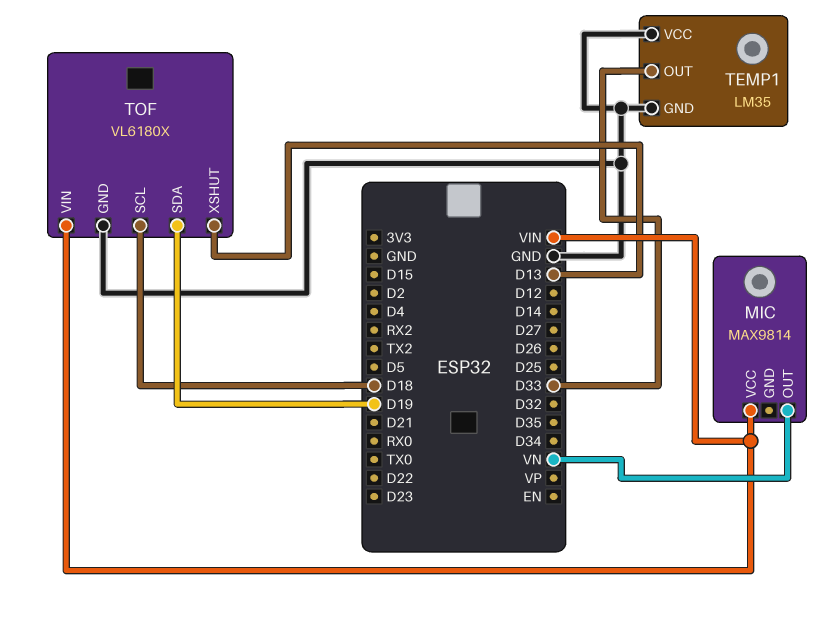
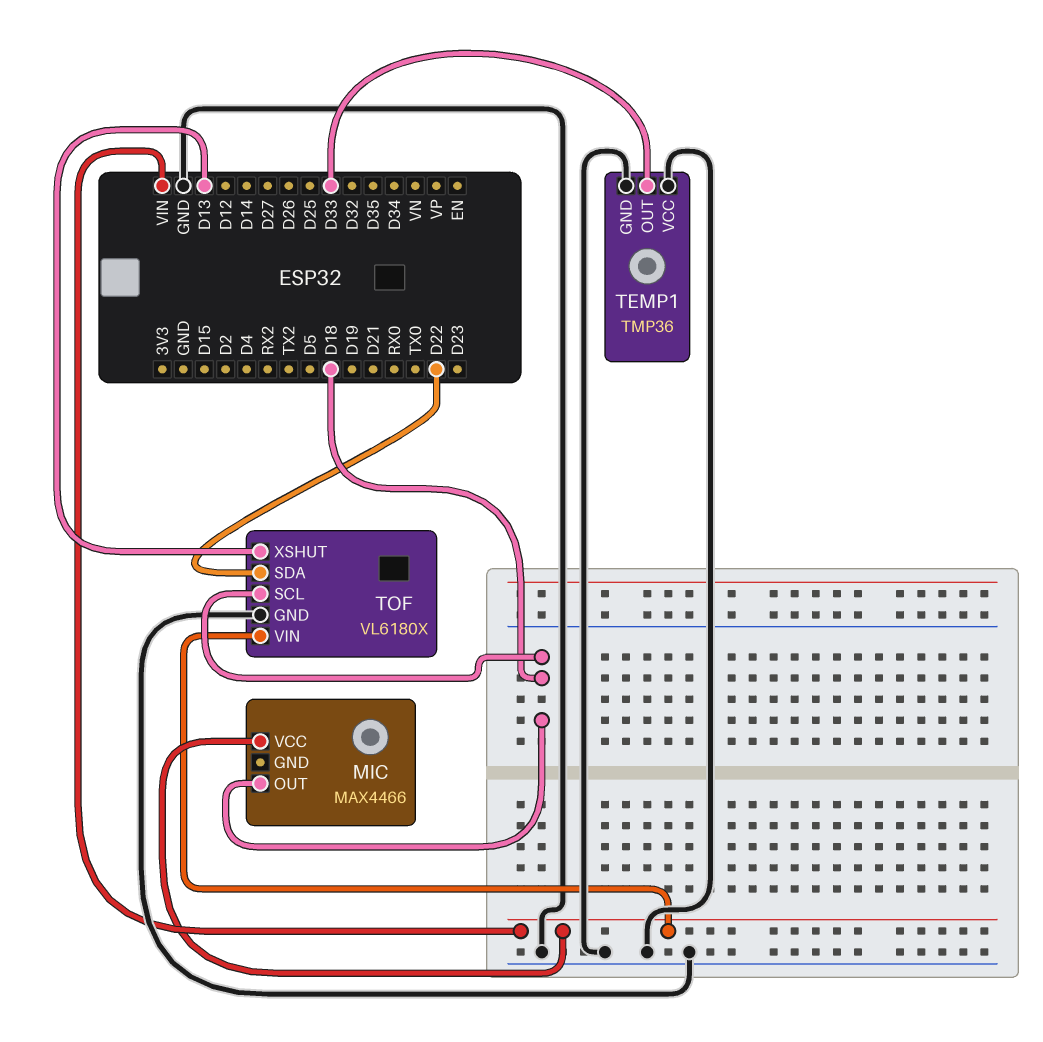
MIC: MAX9814 -> MAX4466
MIC pin OUT: VN -> D18
TEMP1: LM35 -> TMP36
TOF pin SDA: D19 -> D22

